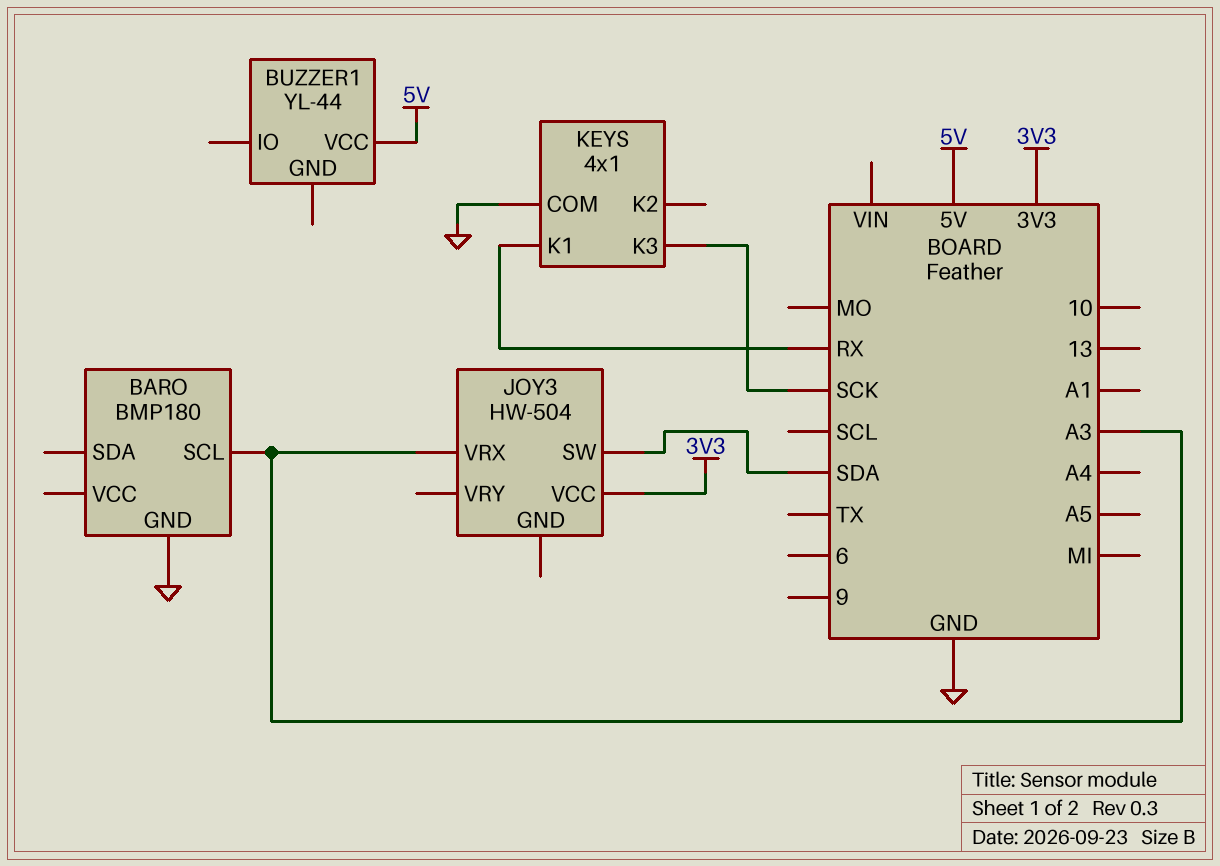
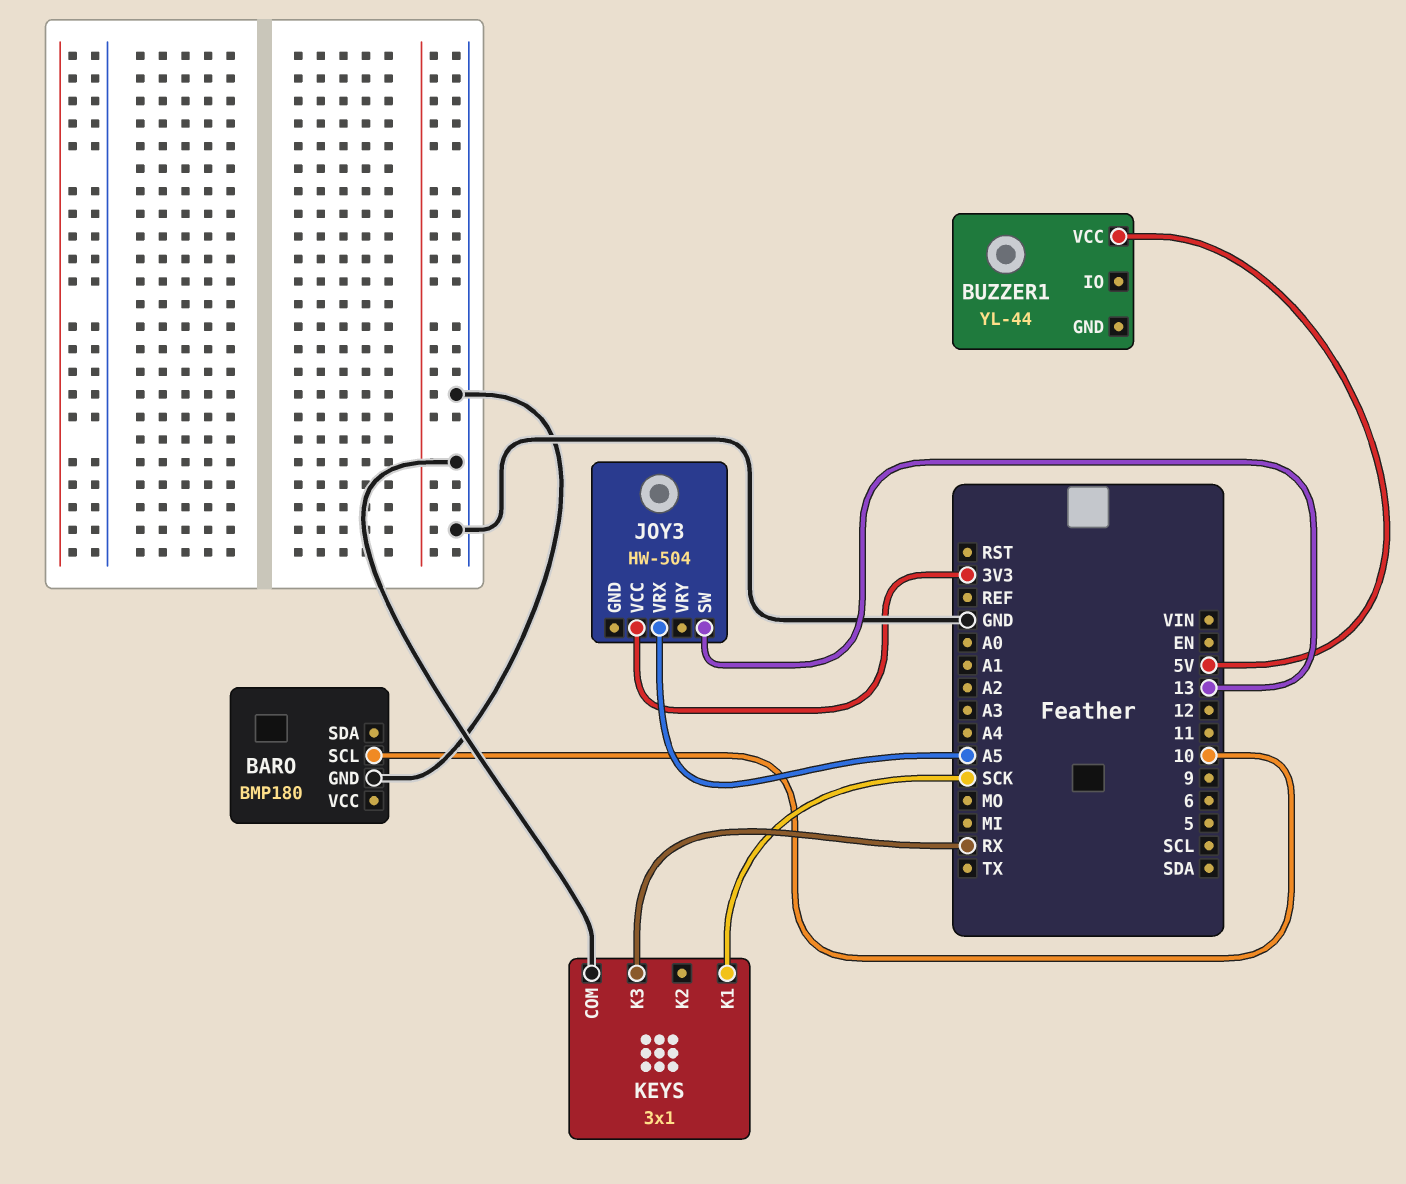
BARO pin SCL: A3 -> 10
JOY3 pin SW: SDA -> 13
JOY3 pin VRX: A3 -> A5
KEYS: 4x1 -> 3x1
KEYS pin K1: RX -> SCK
KEYS pin K3: SCK -> RX

